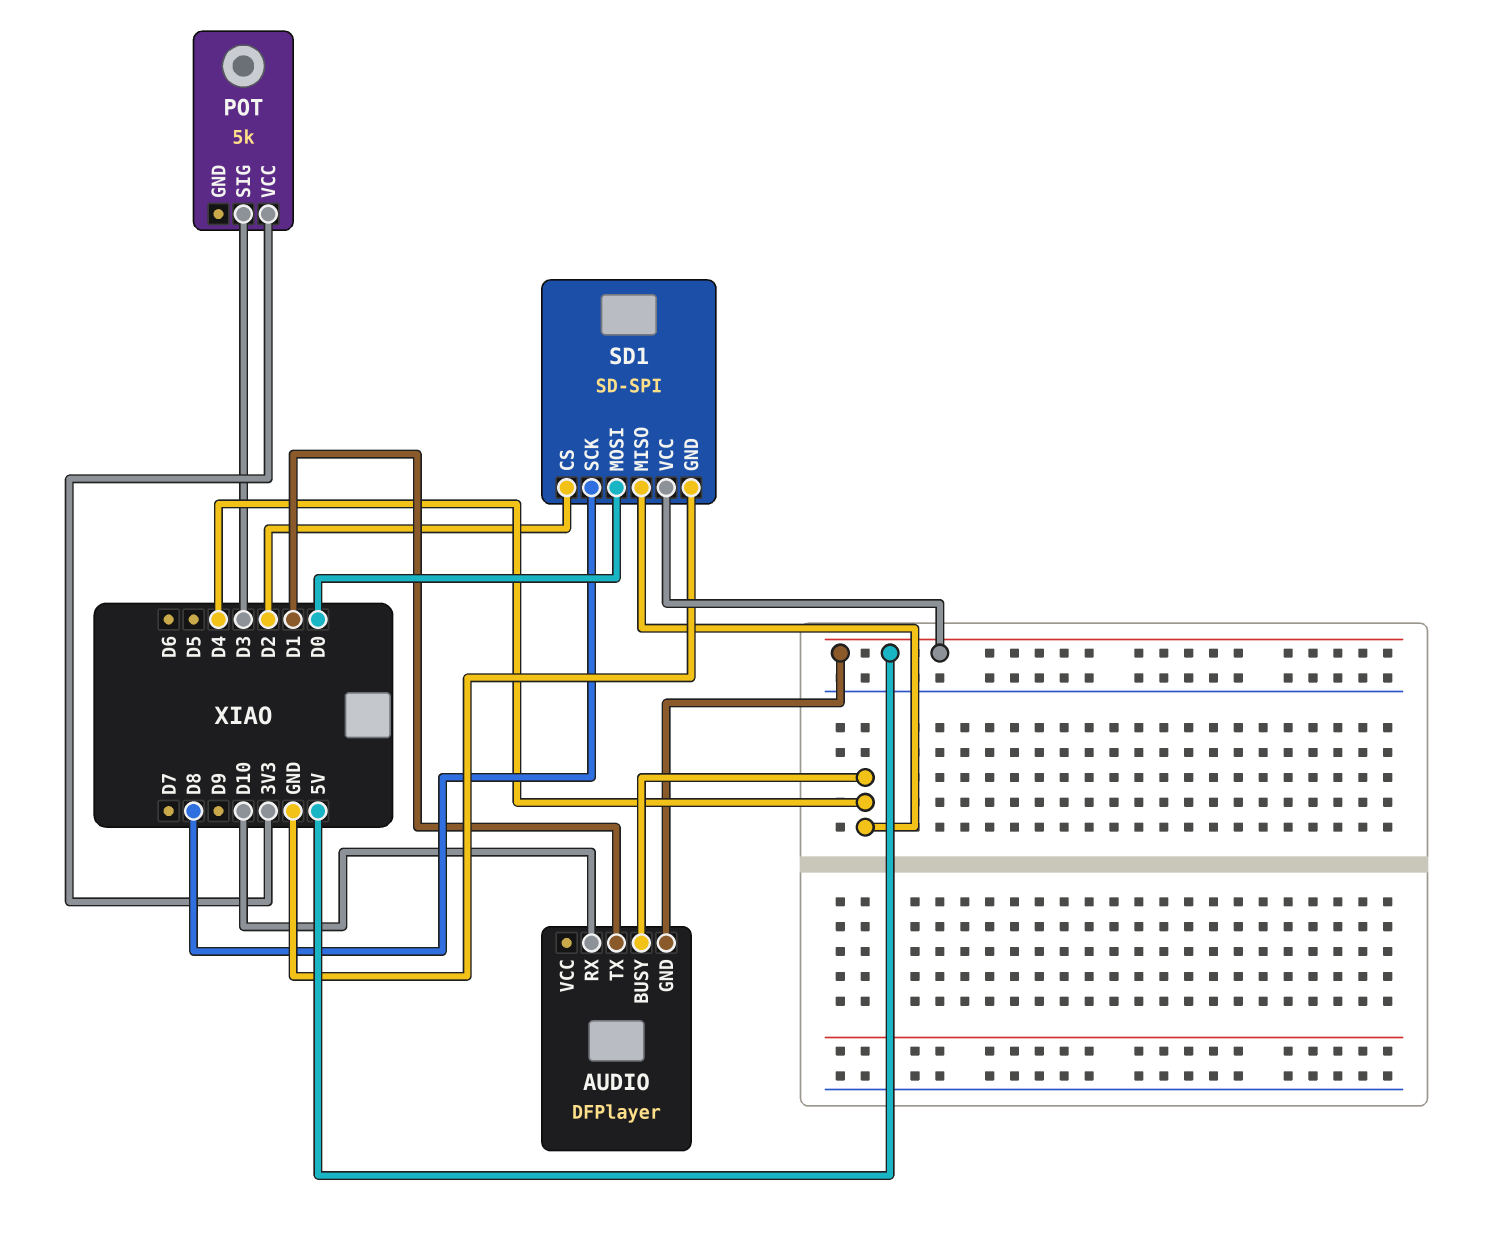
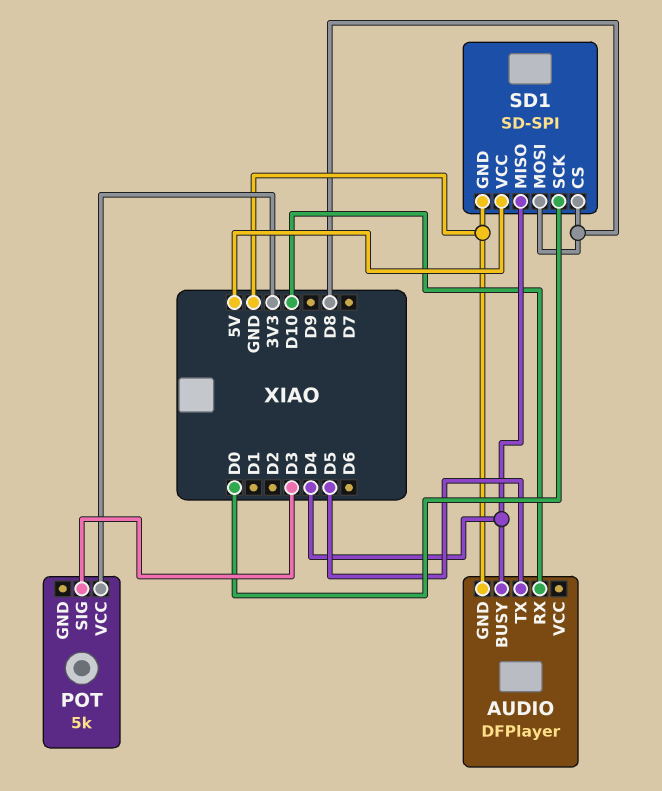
AUDIO pin GND: 5V -> GND
AUDIO pin TX: D1 -> D5
SD1 pin CS: D2 -> D8
SD1 pin MOSI: D0 -> D8
SD1 pin SCK: D8 -> D0

